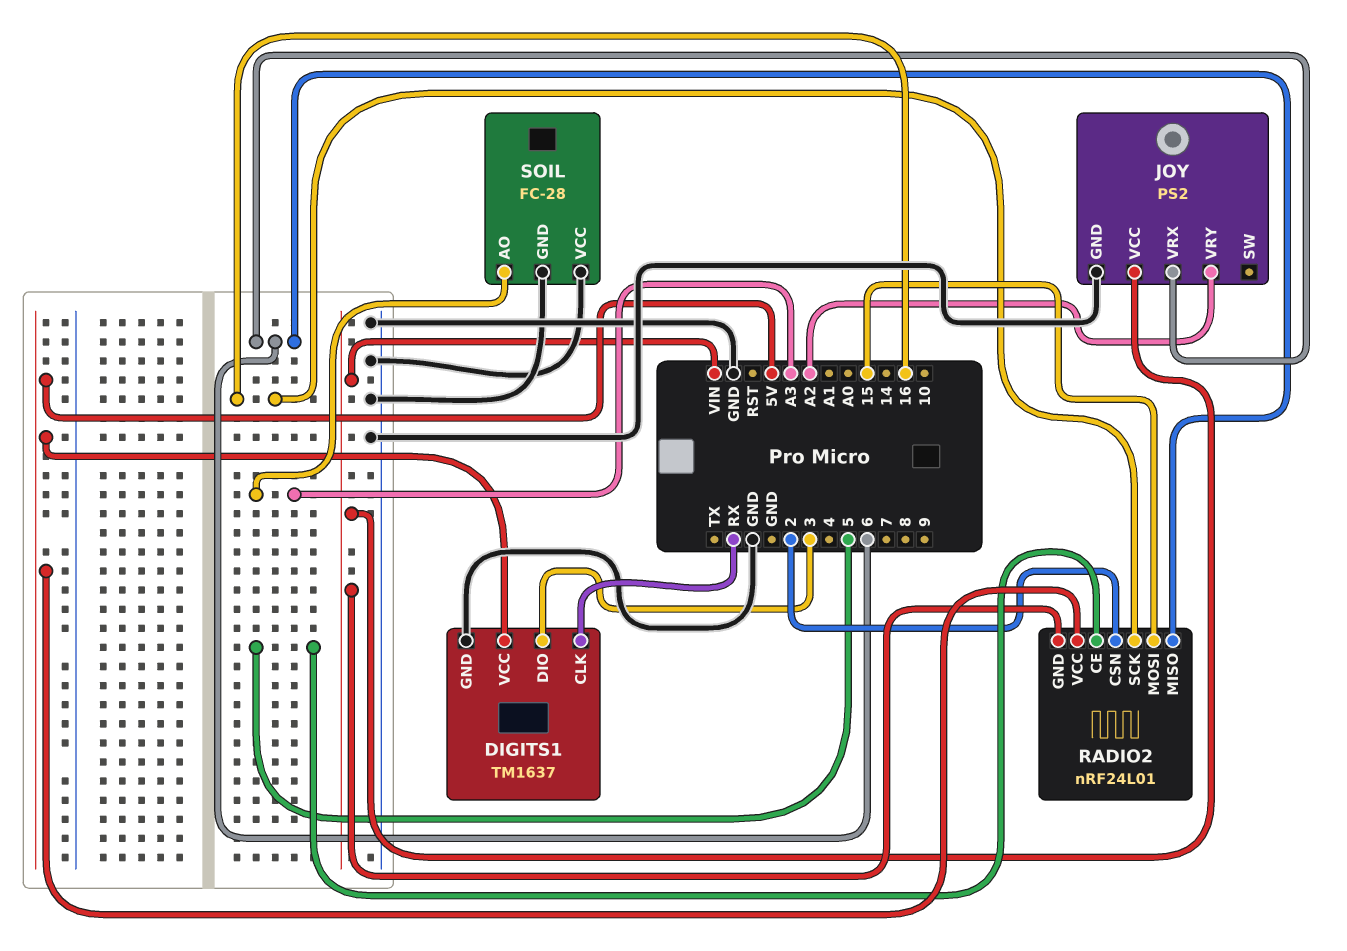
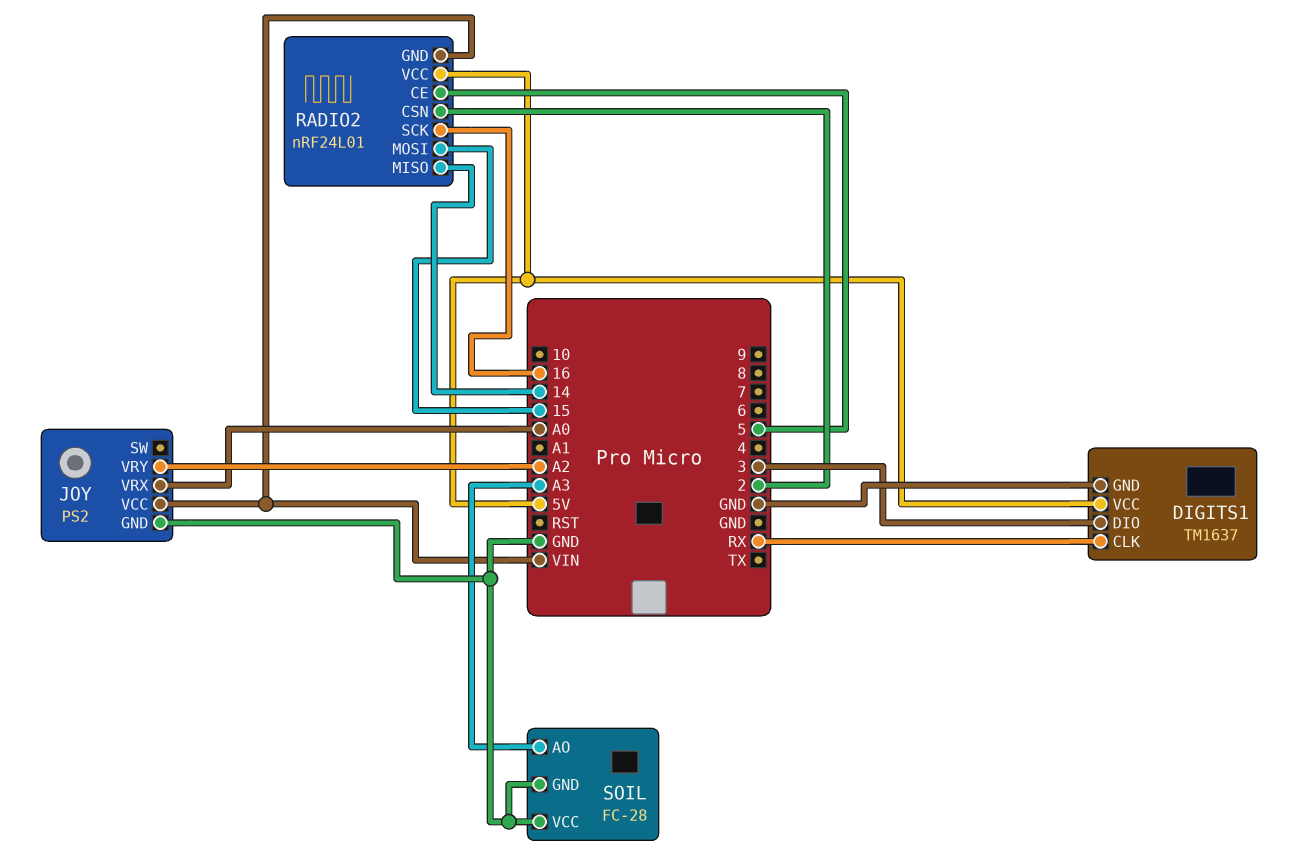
JOY pin VRX: 6 -> A0
RADIO2 pin MISO: 6 -> 14

